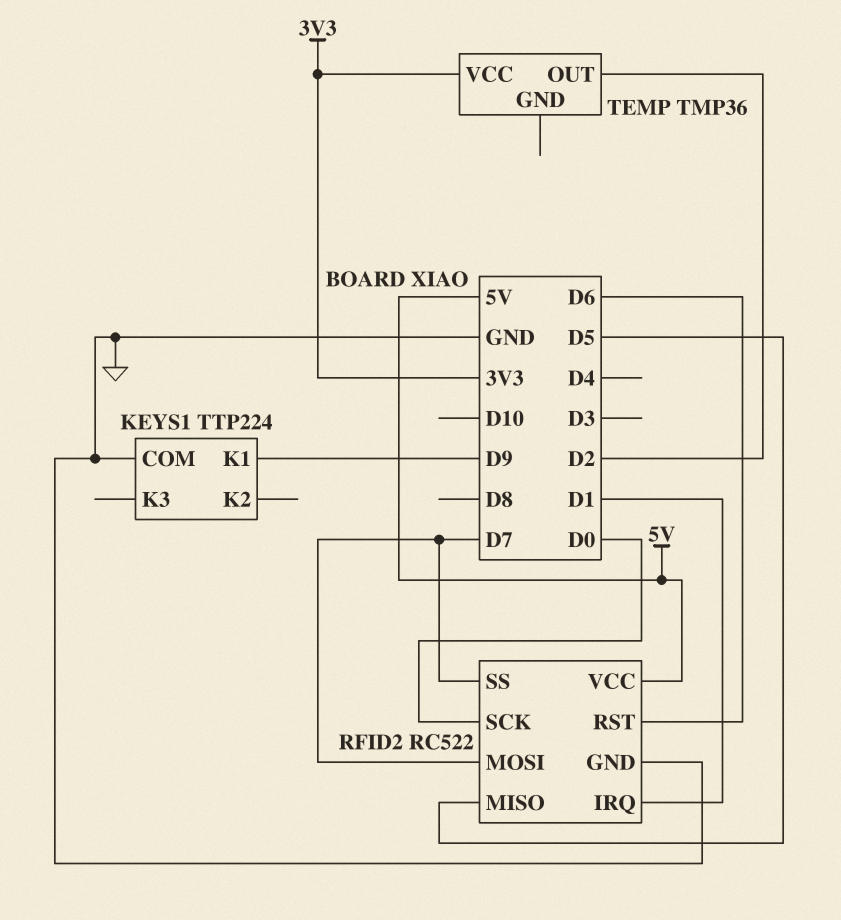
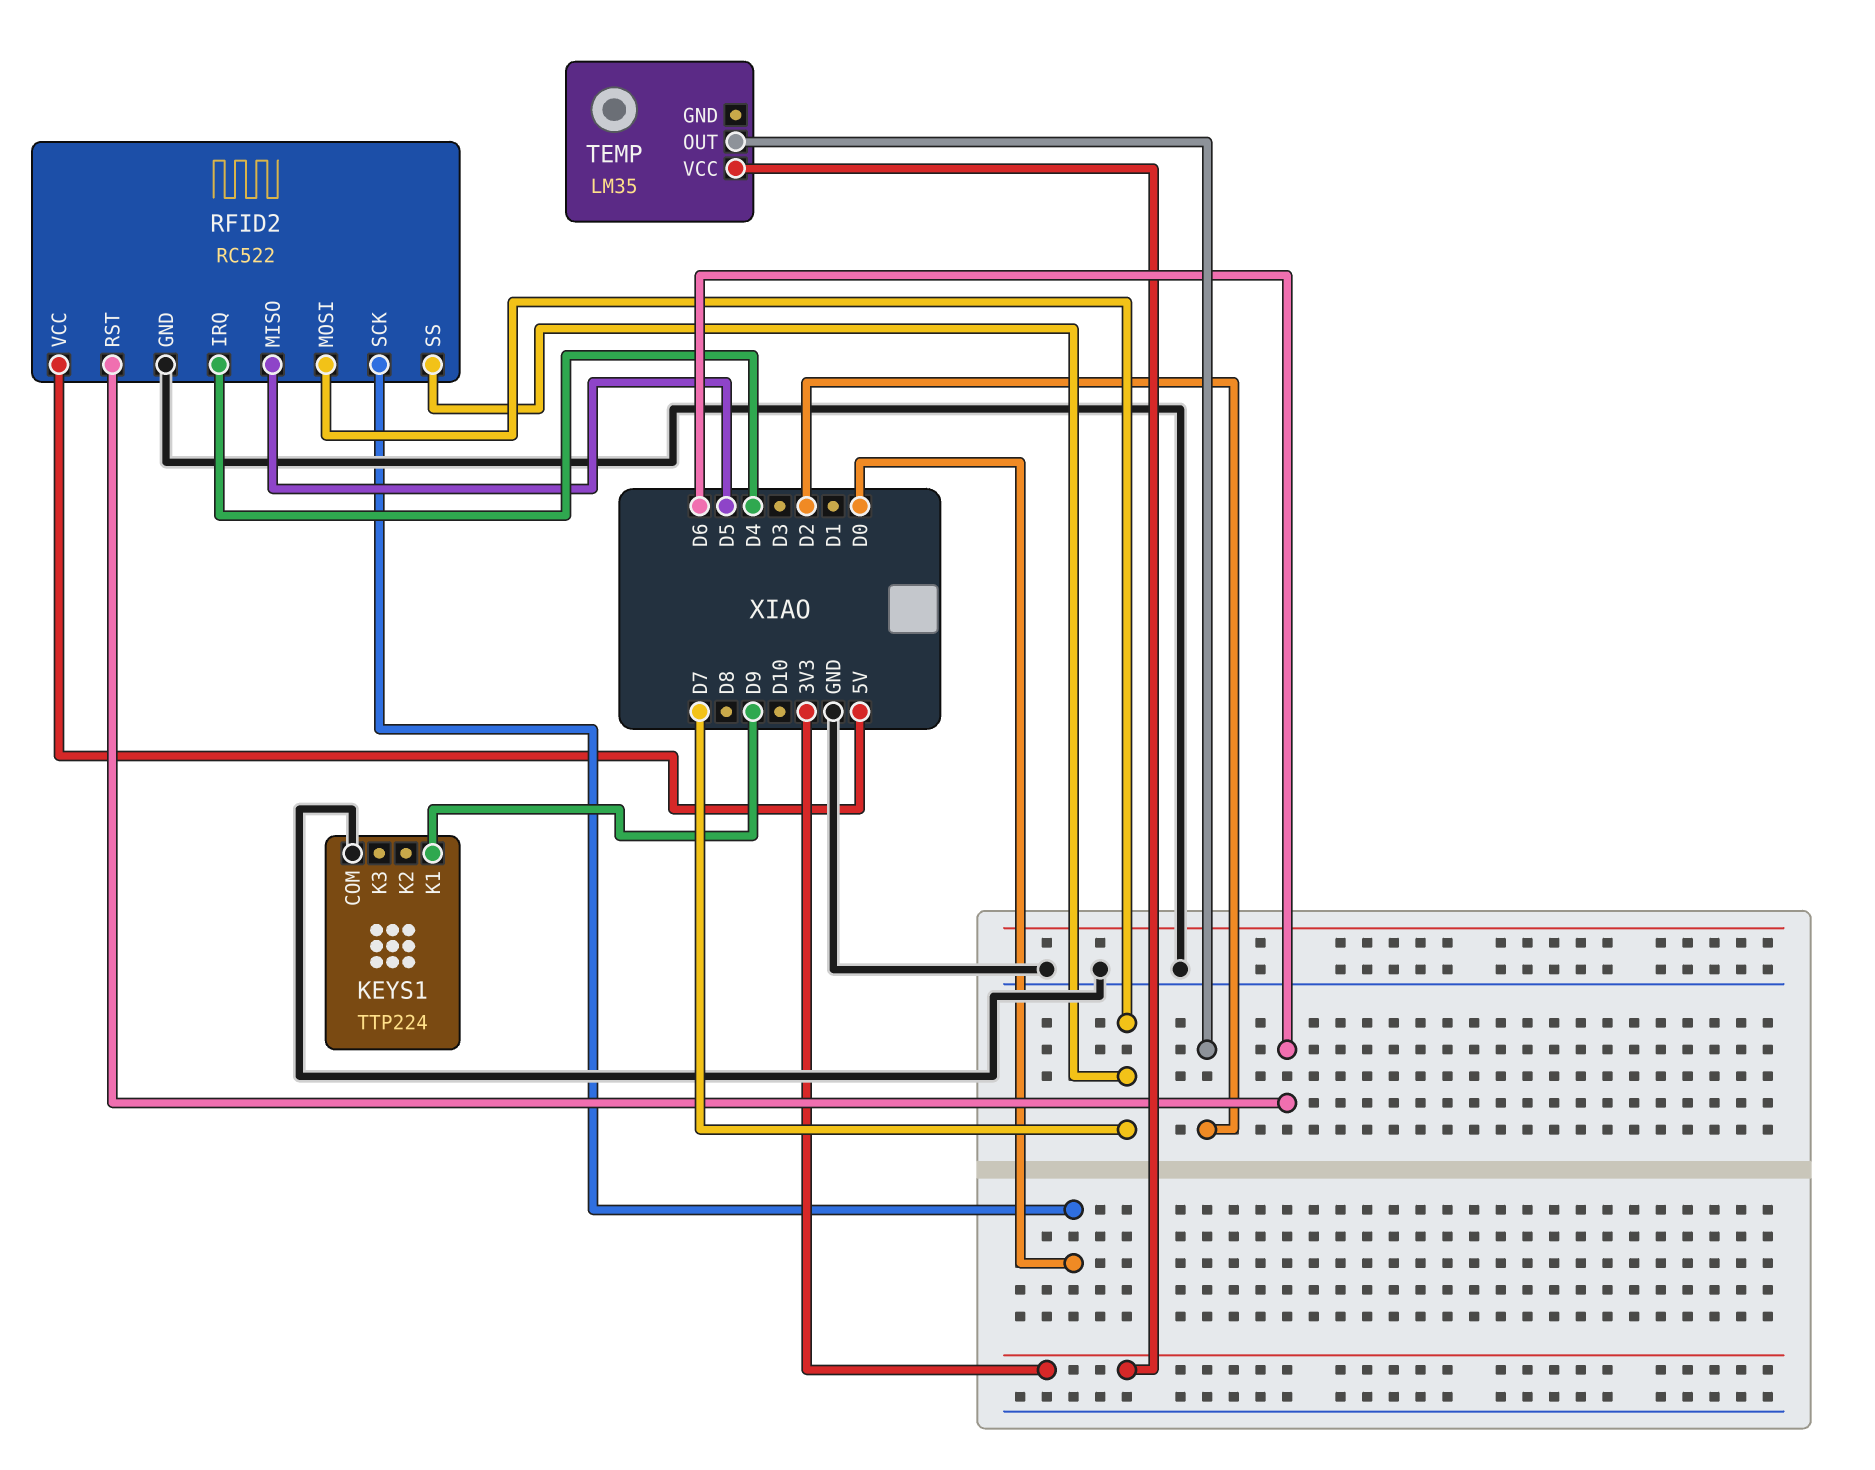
RFID2 pin IRQ: D1 -> D4
TEMP: TMP36 -> LM35

